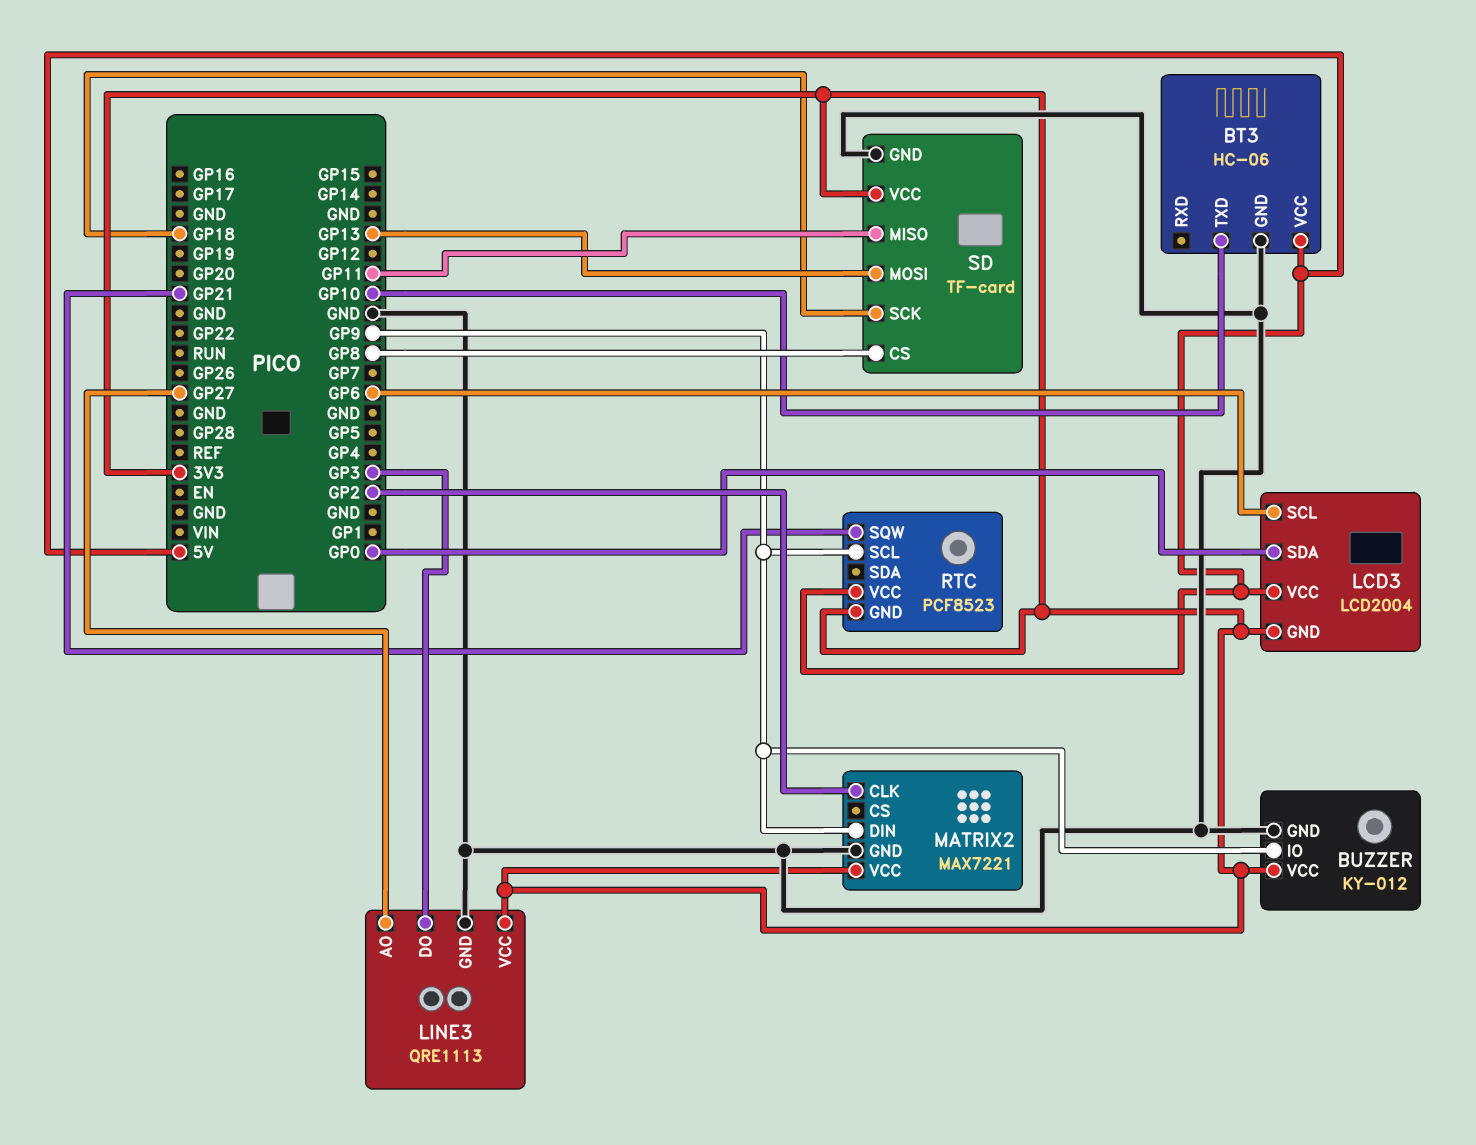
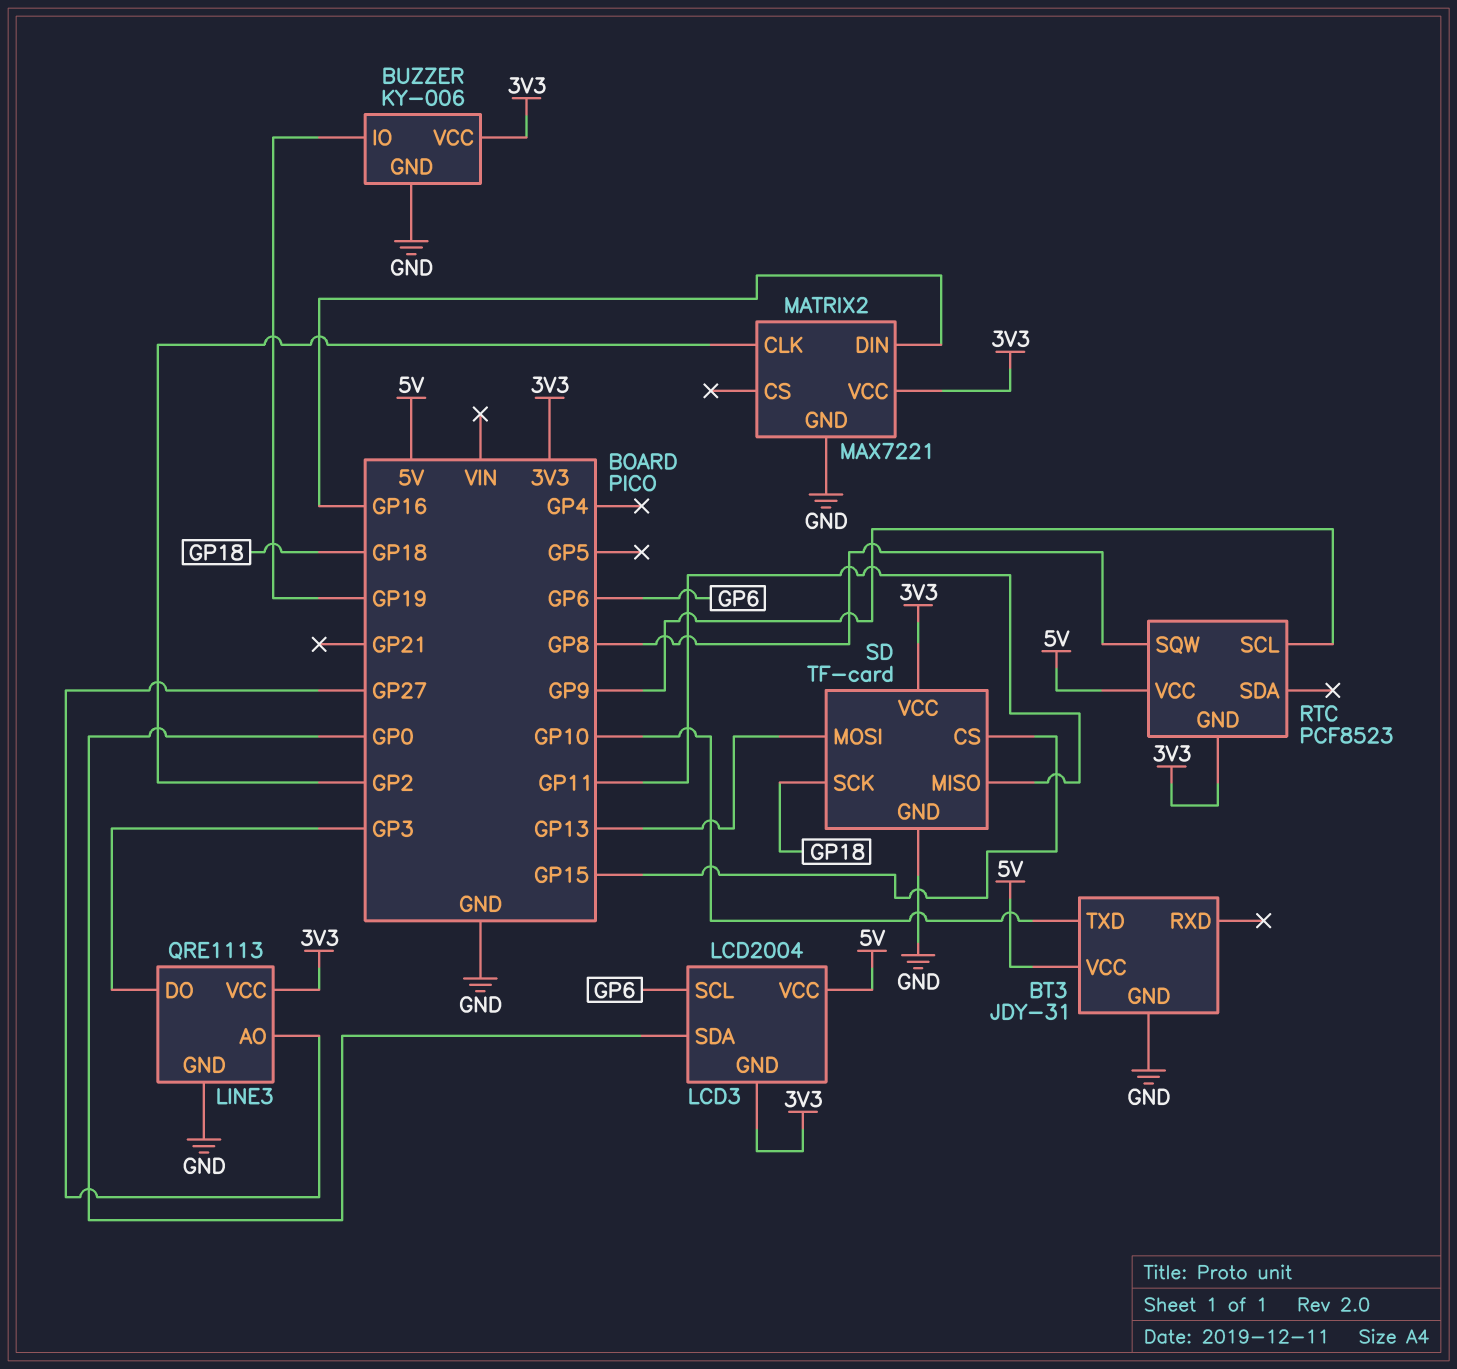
BT3: HC-06 -> JDY-31
BUZZER: KY-012 -> KY-006
BUZZER pin IO: GP9 -> GP19
MATRIX2 pin DIN: GP9 -> GP16
RTC pin SQW: GP21 -> GP8
SD pin CS: GP8 -> GP15

